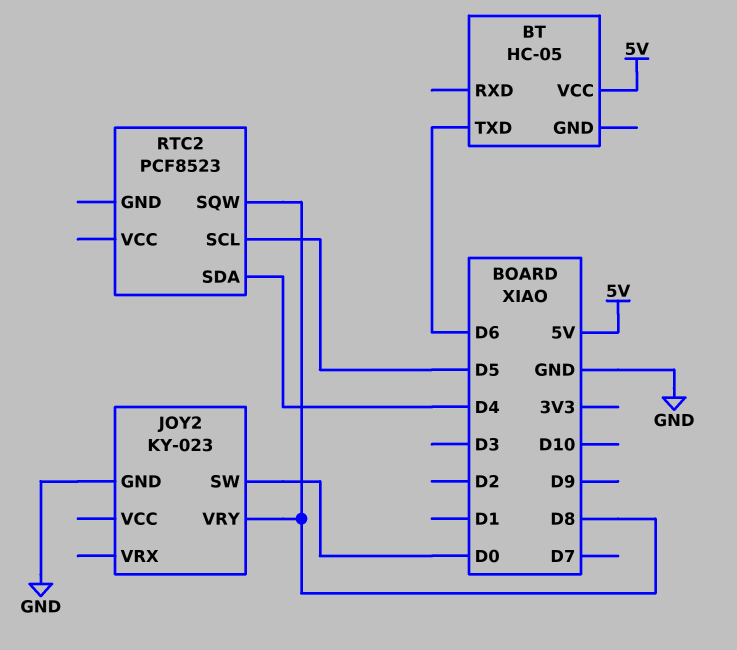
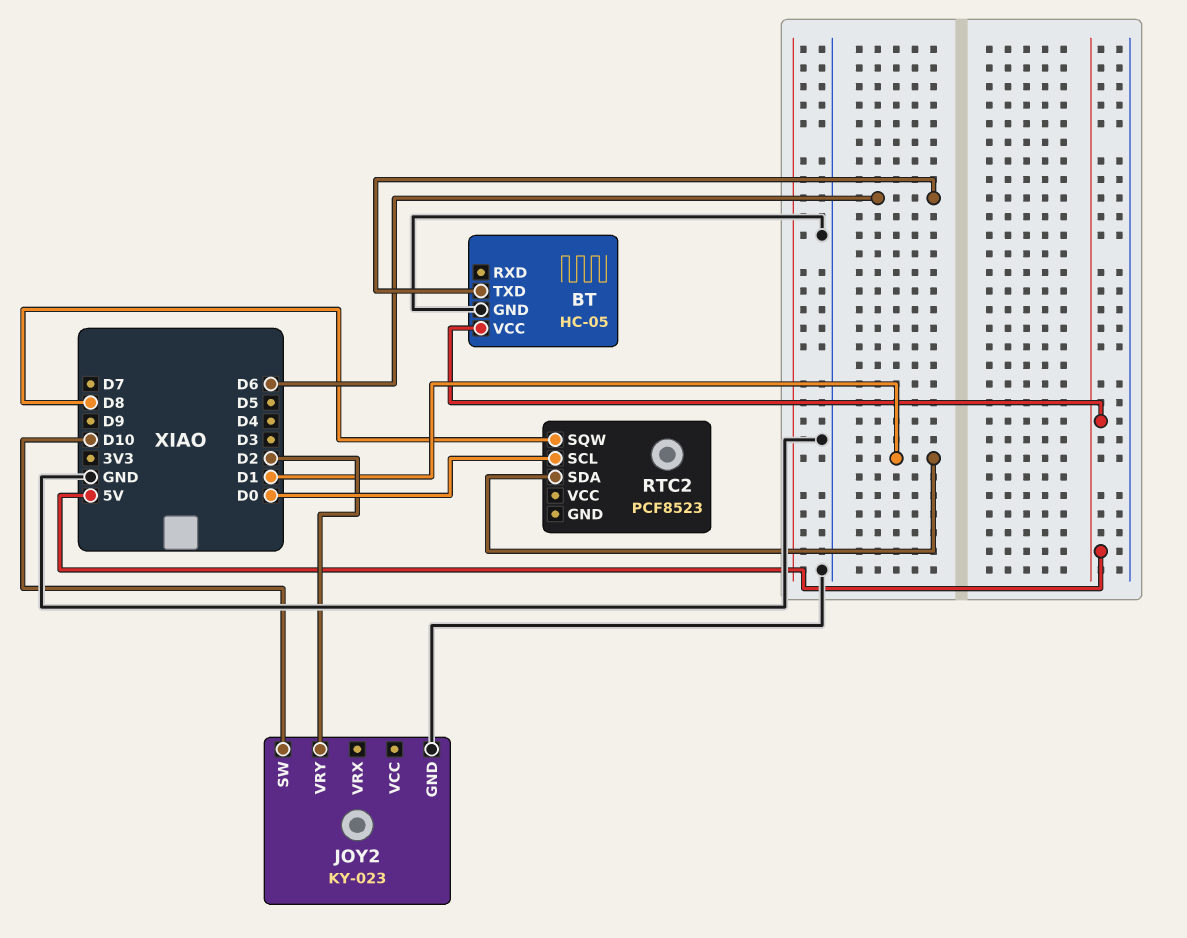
BT pin GND: none -> GND
JOY2 pin SW: D0 -> D10
JOY2 pin VRY: D8 -> D2
RTC2 pin SCL: D5 -> D0
RTC2 pin SDA: D4 -> D1

